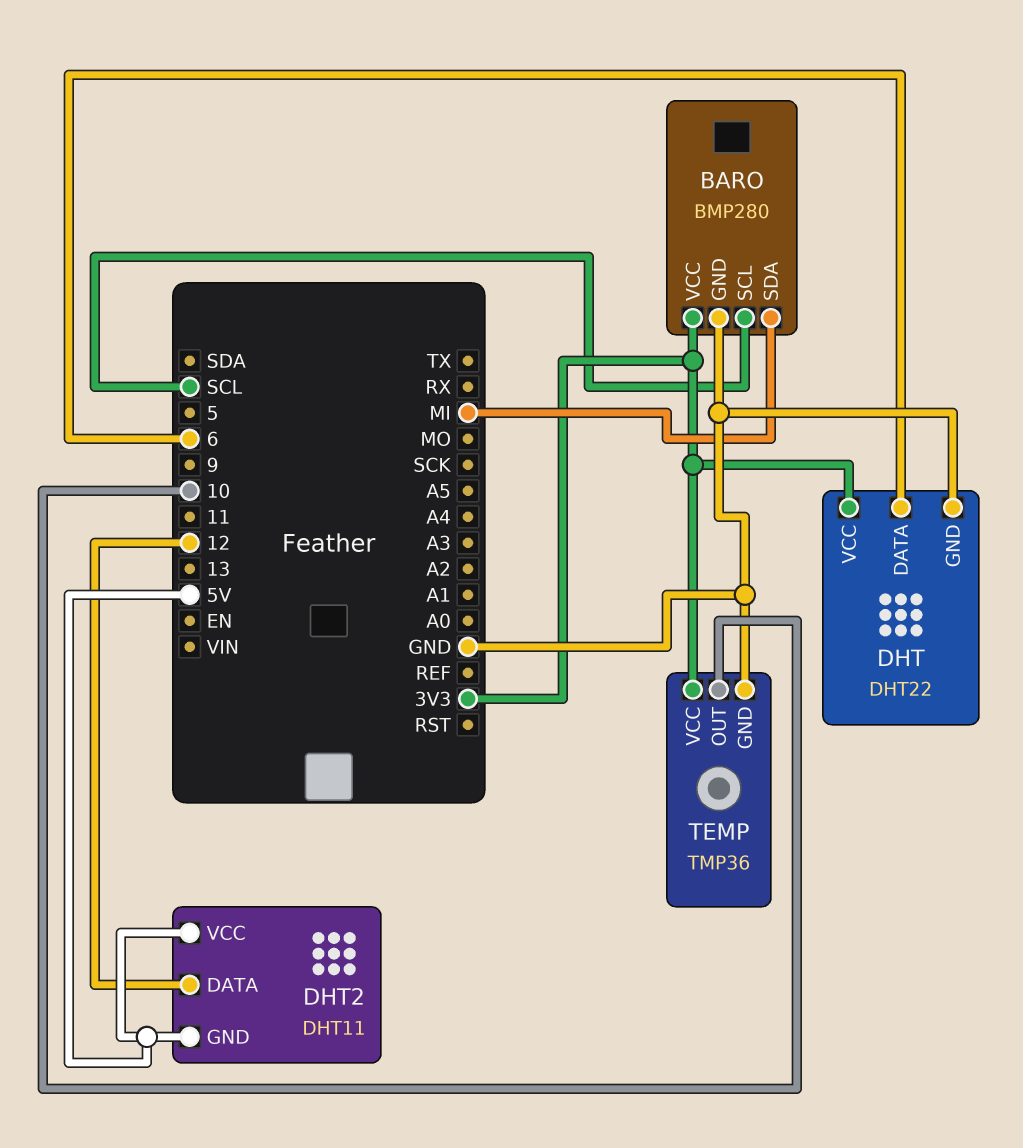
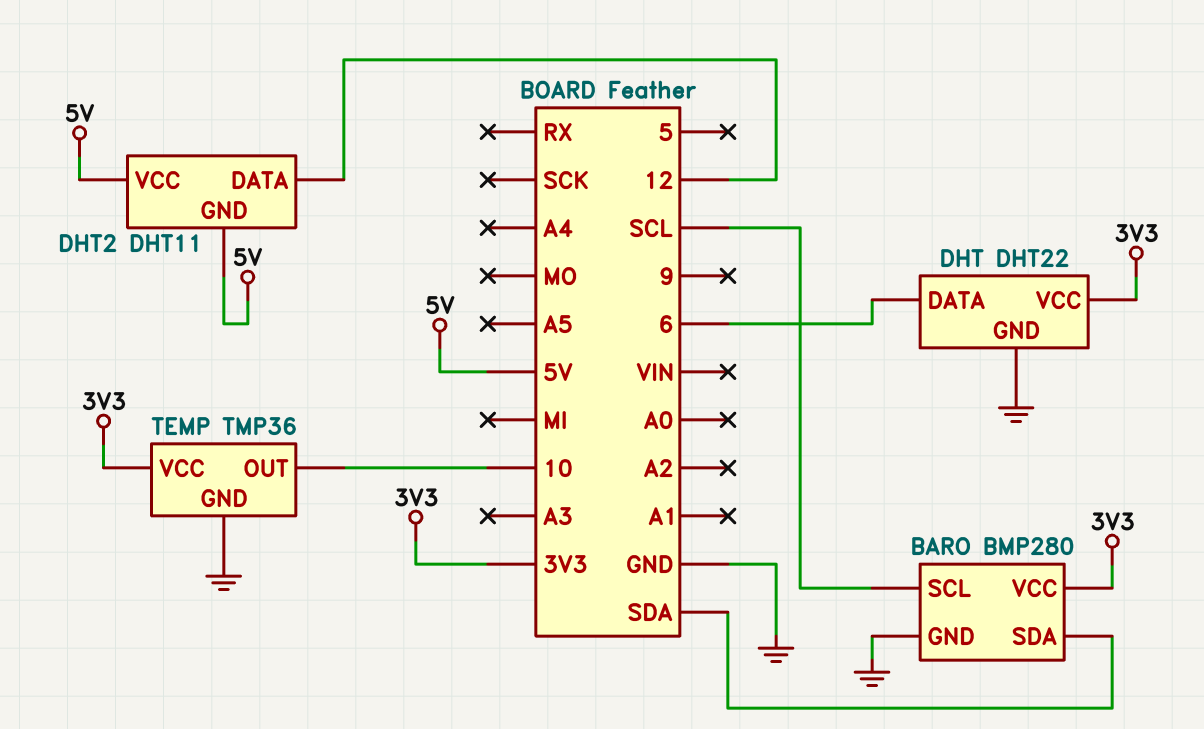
BARO pin SDA: MI -> SDA

